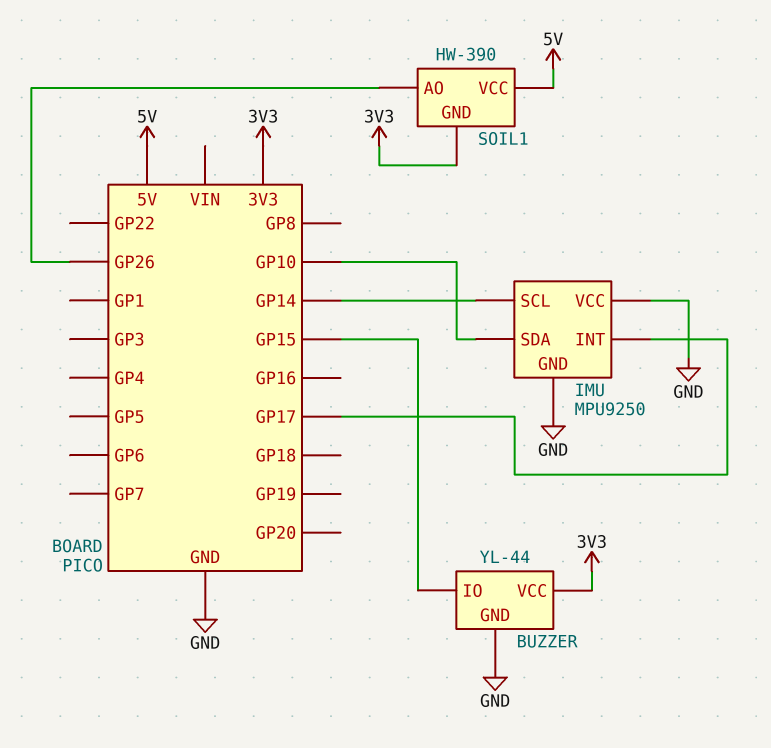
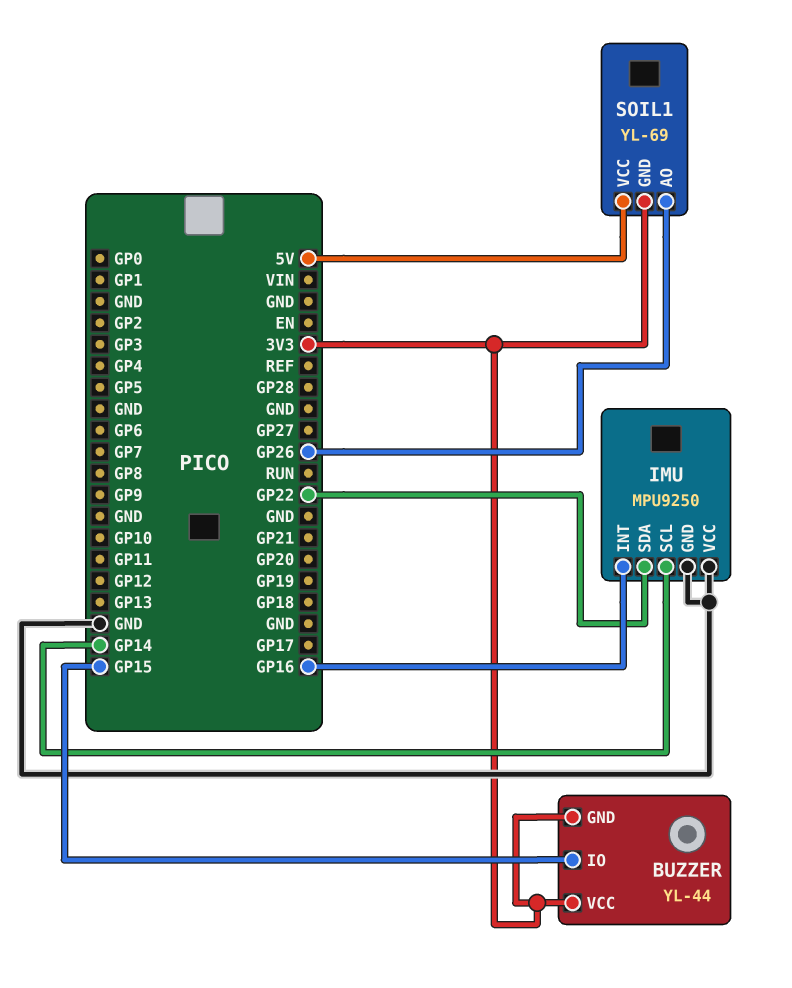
BUZZER pin GND: GND -> 3V3
IMU pin INT: GP17 -> GP16
IMU pin SDA: GP10 -> GP22
SOIL1: HW-390 -> YL-69

